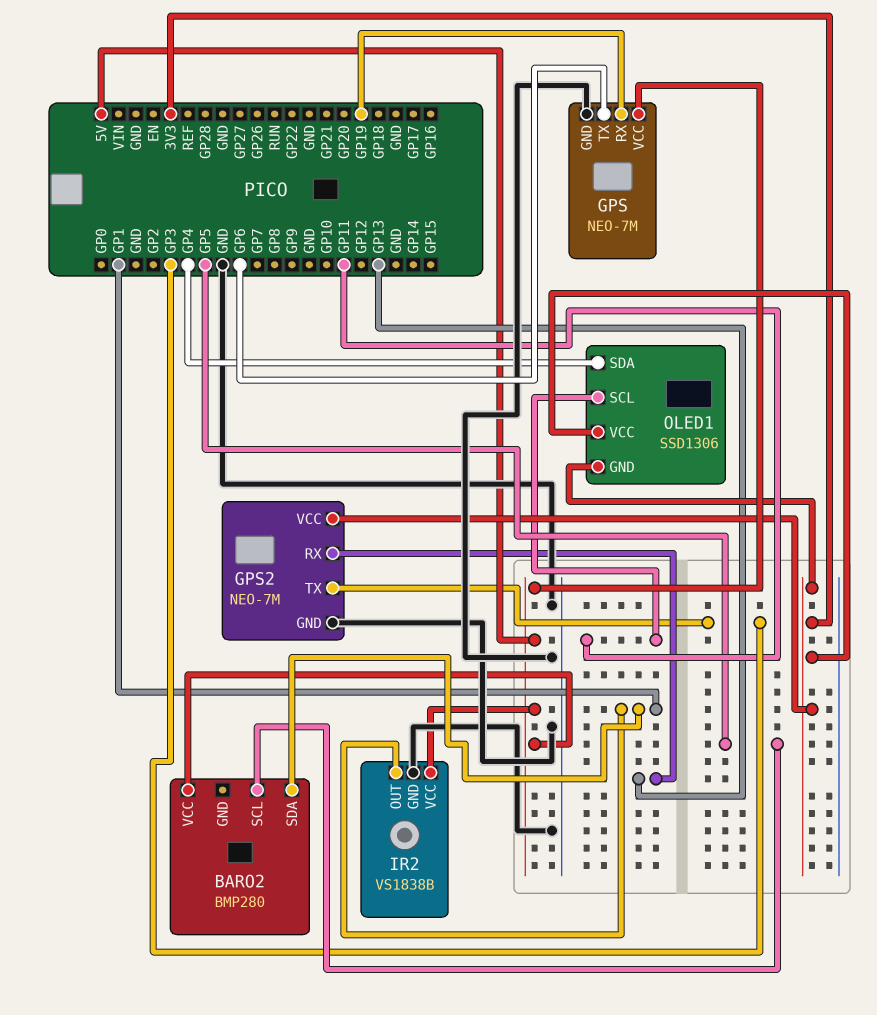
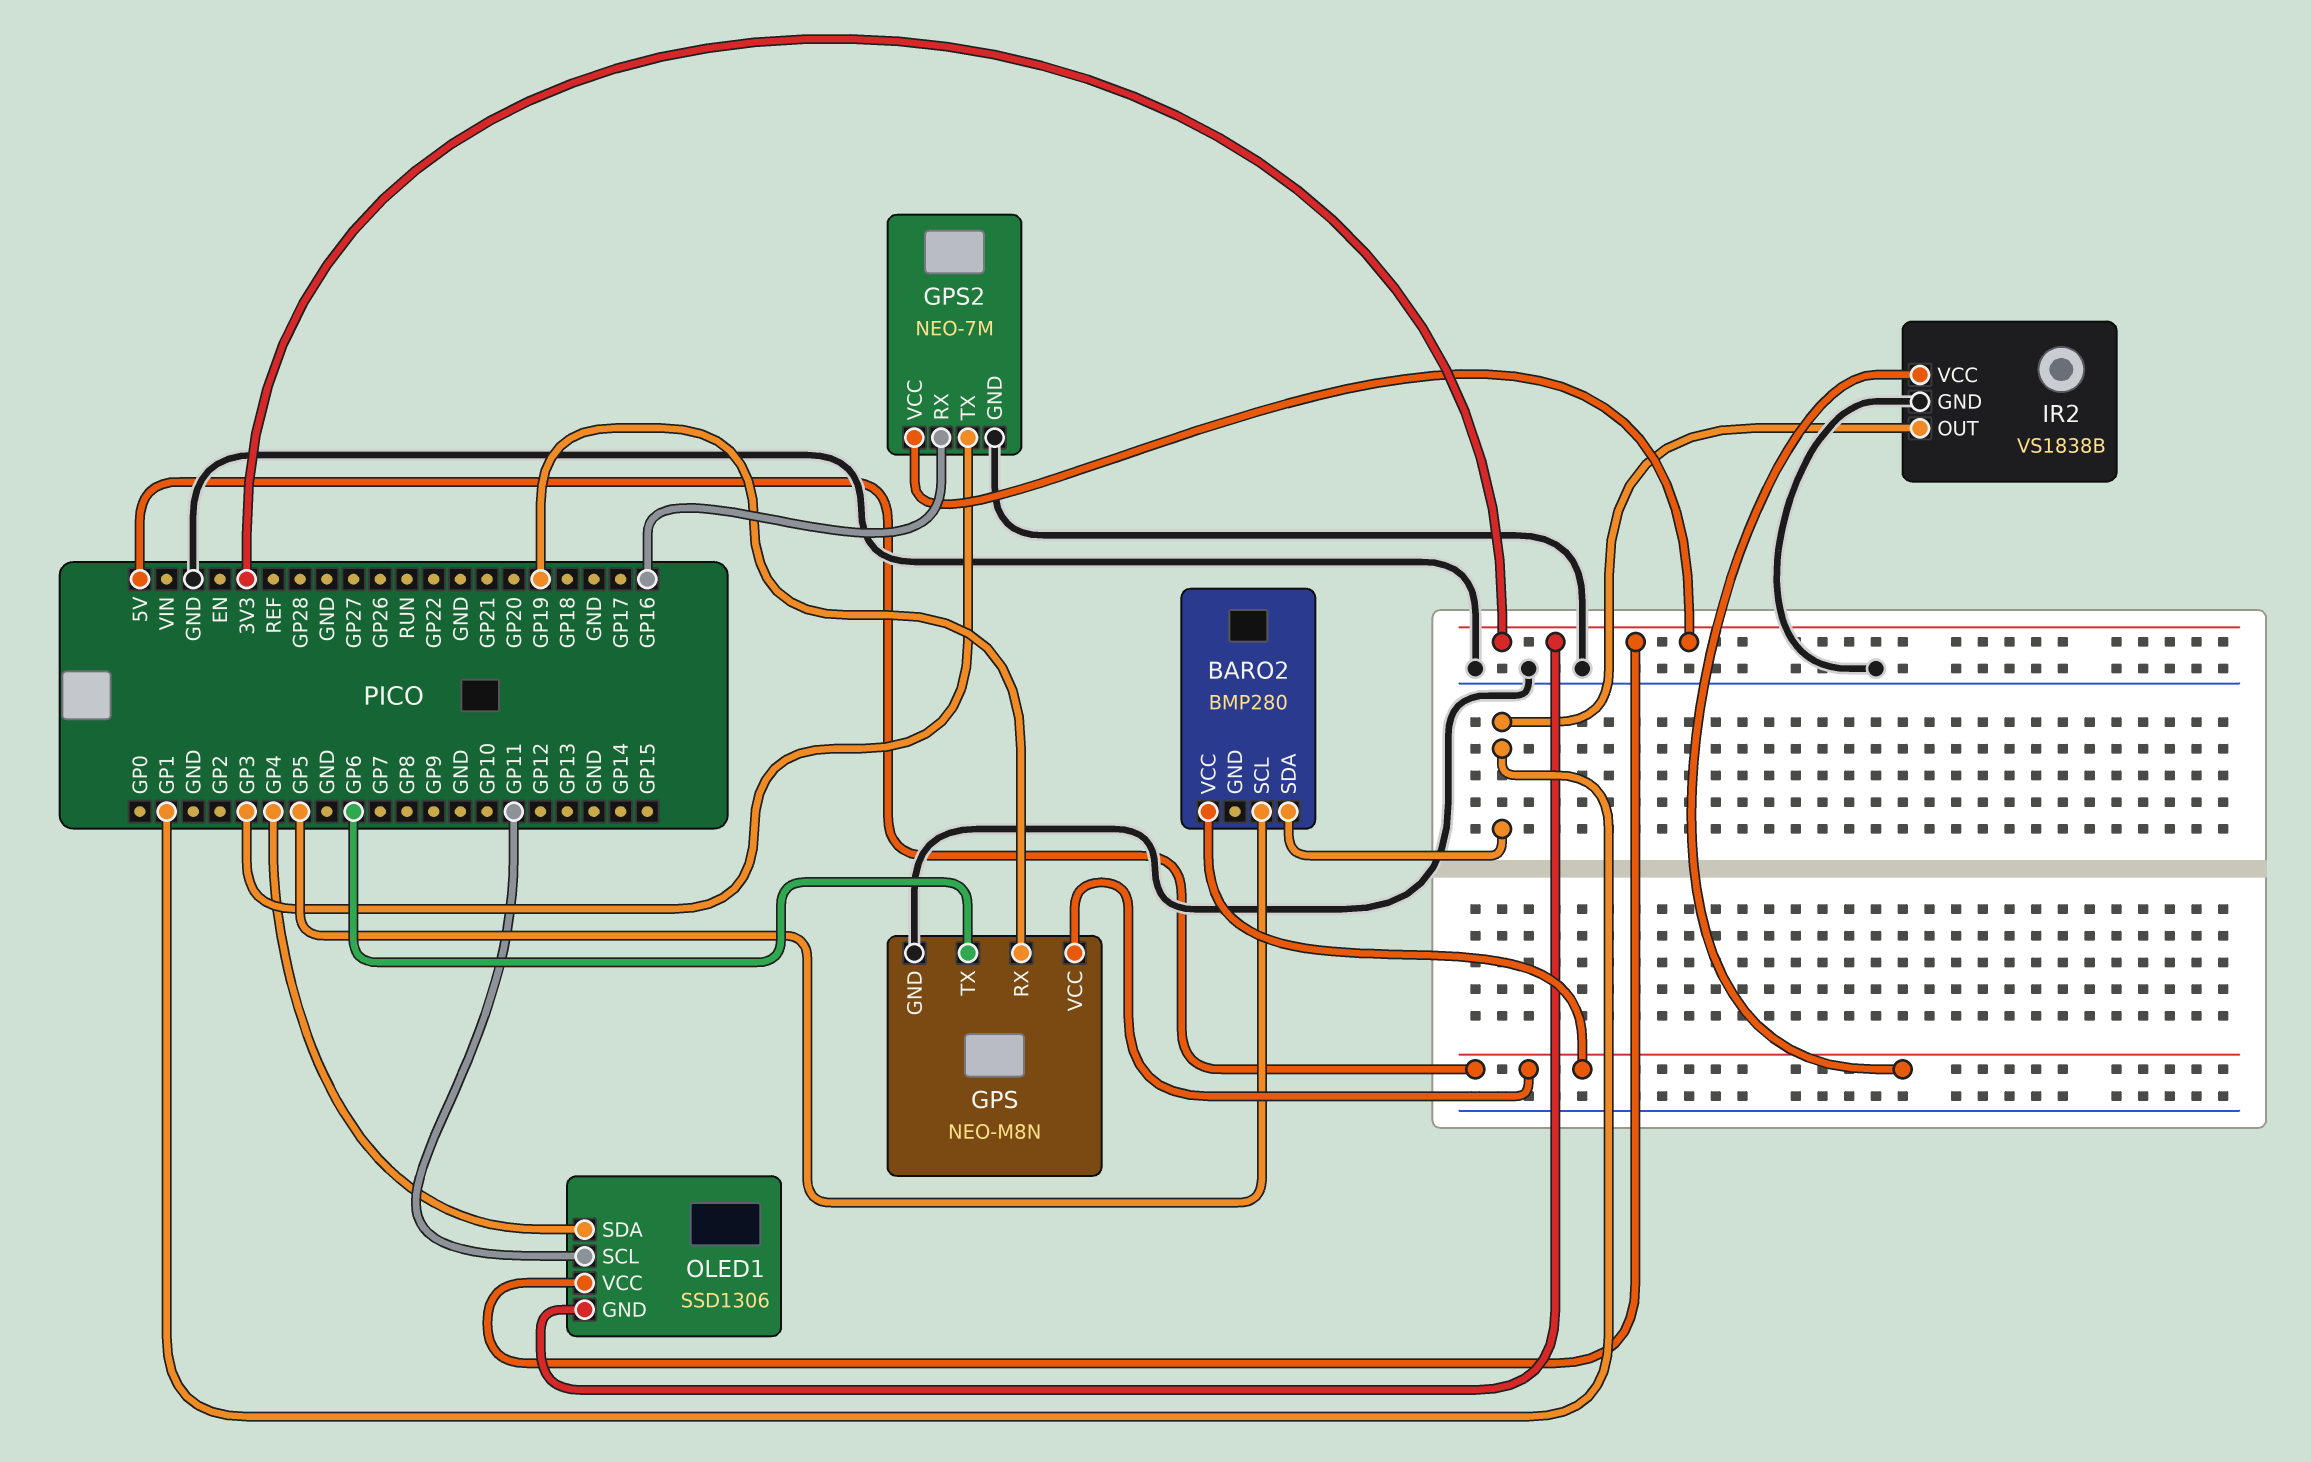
GPS: NEO-7M -> NEO-M8N
GPS2 pin RX: GP13 -> GP16

